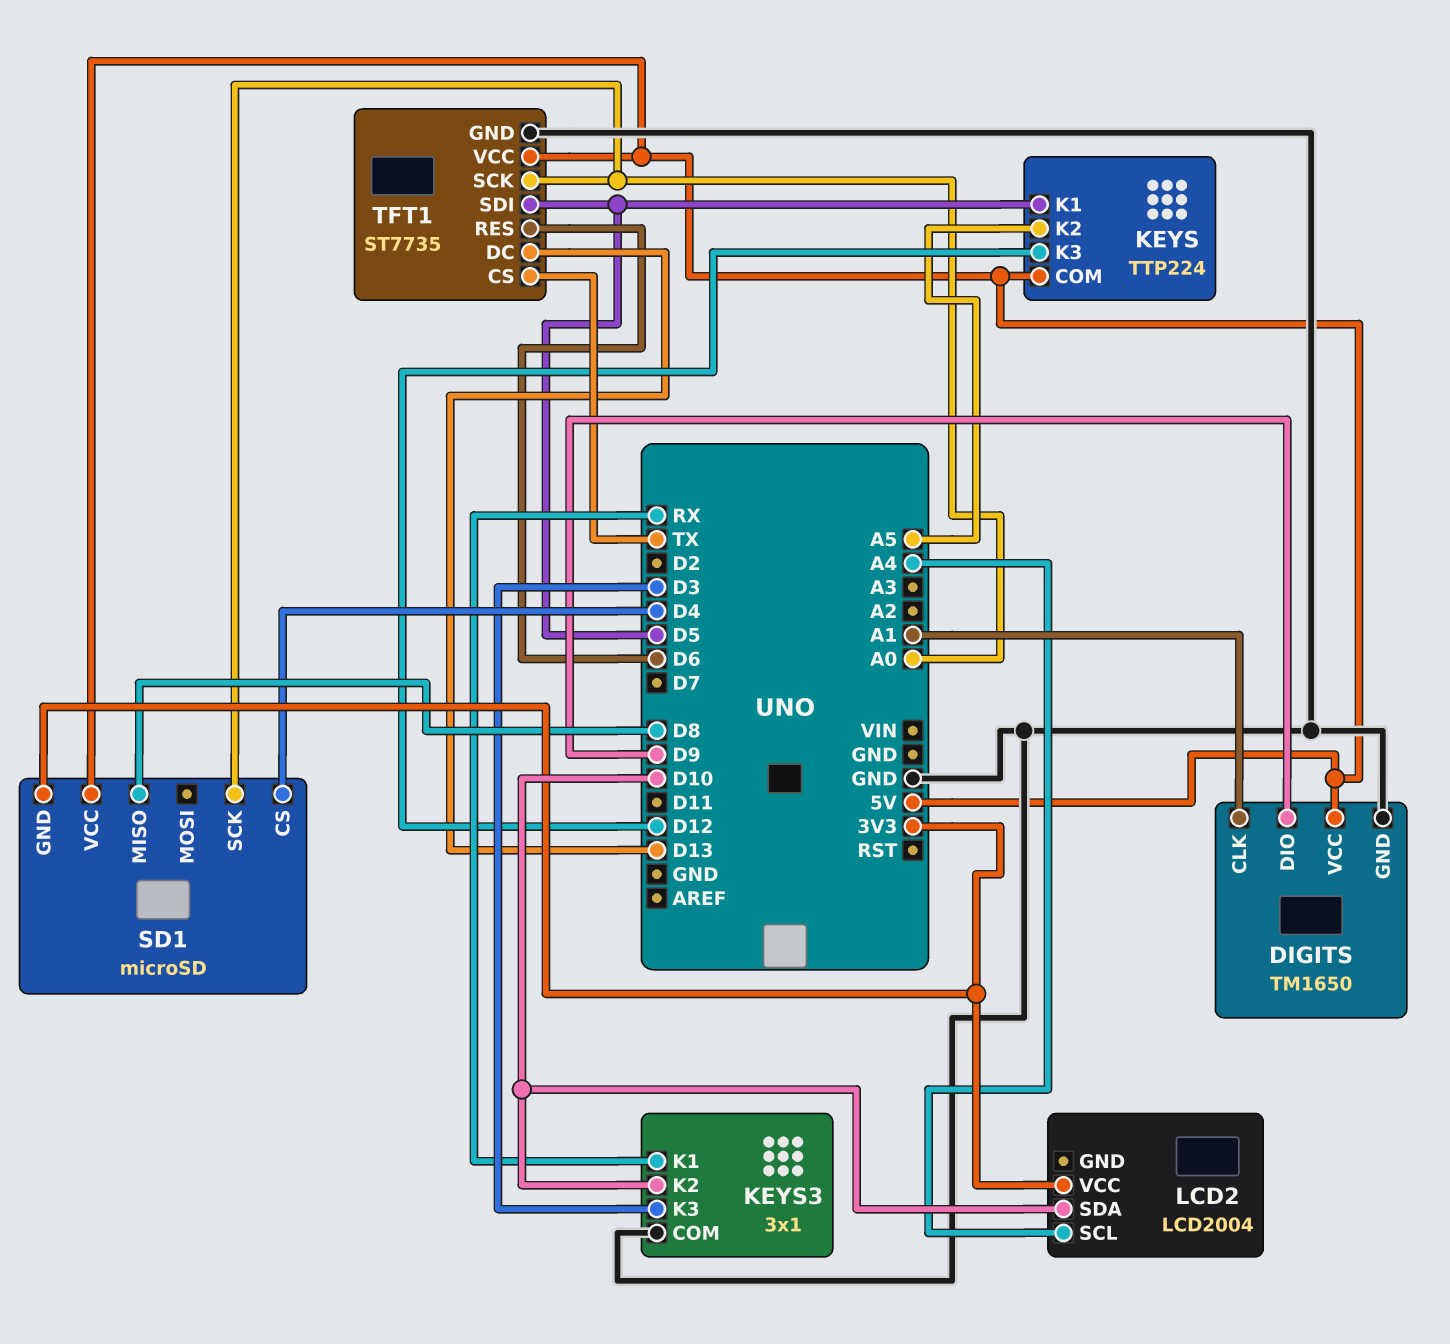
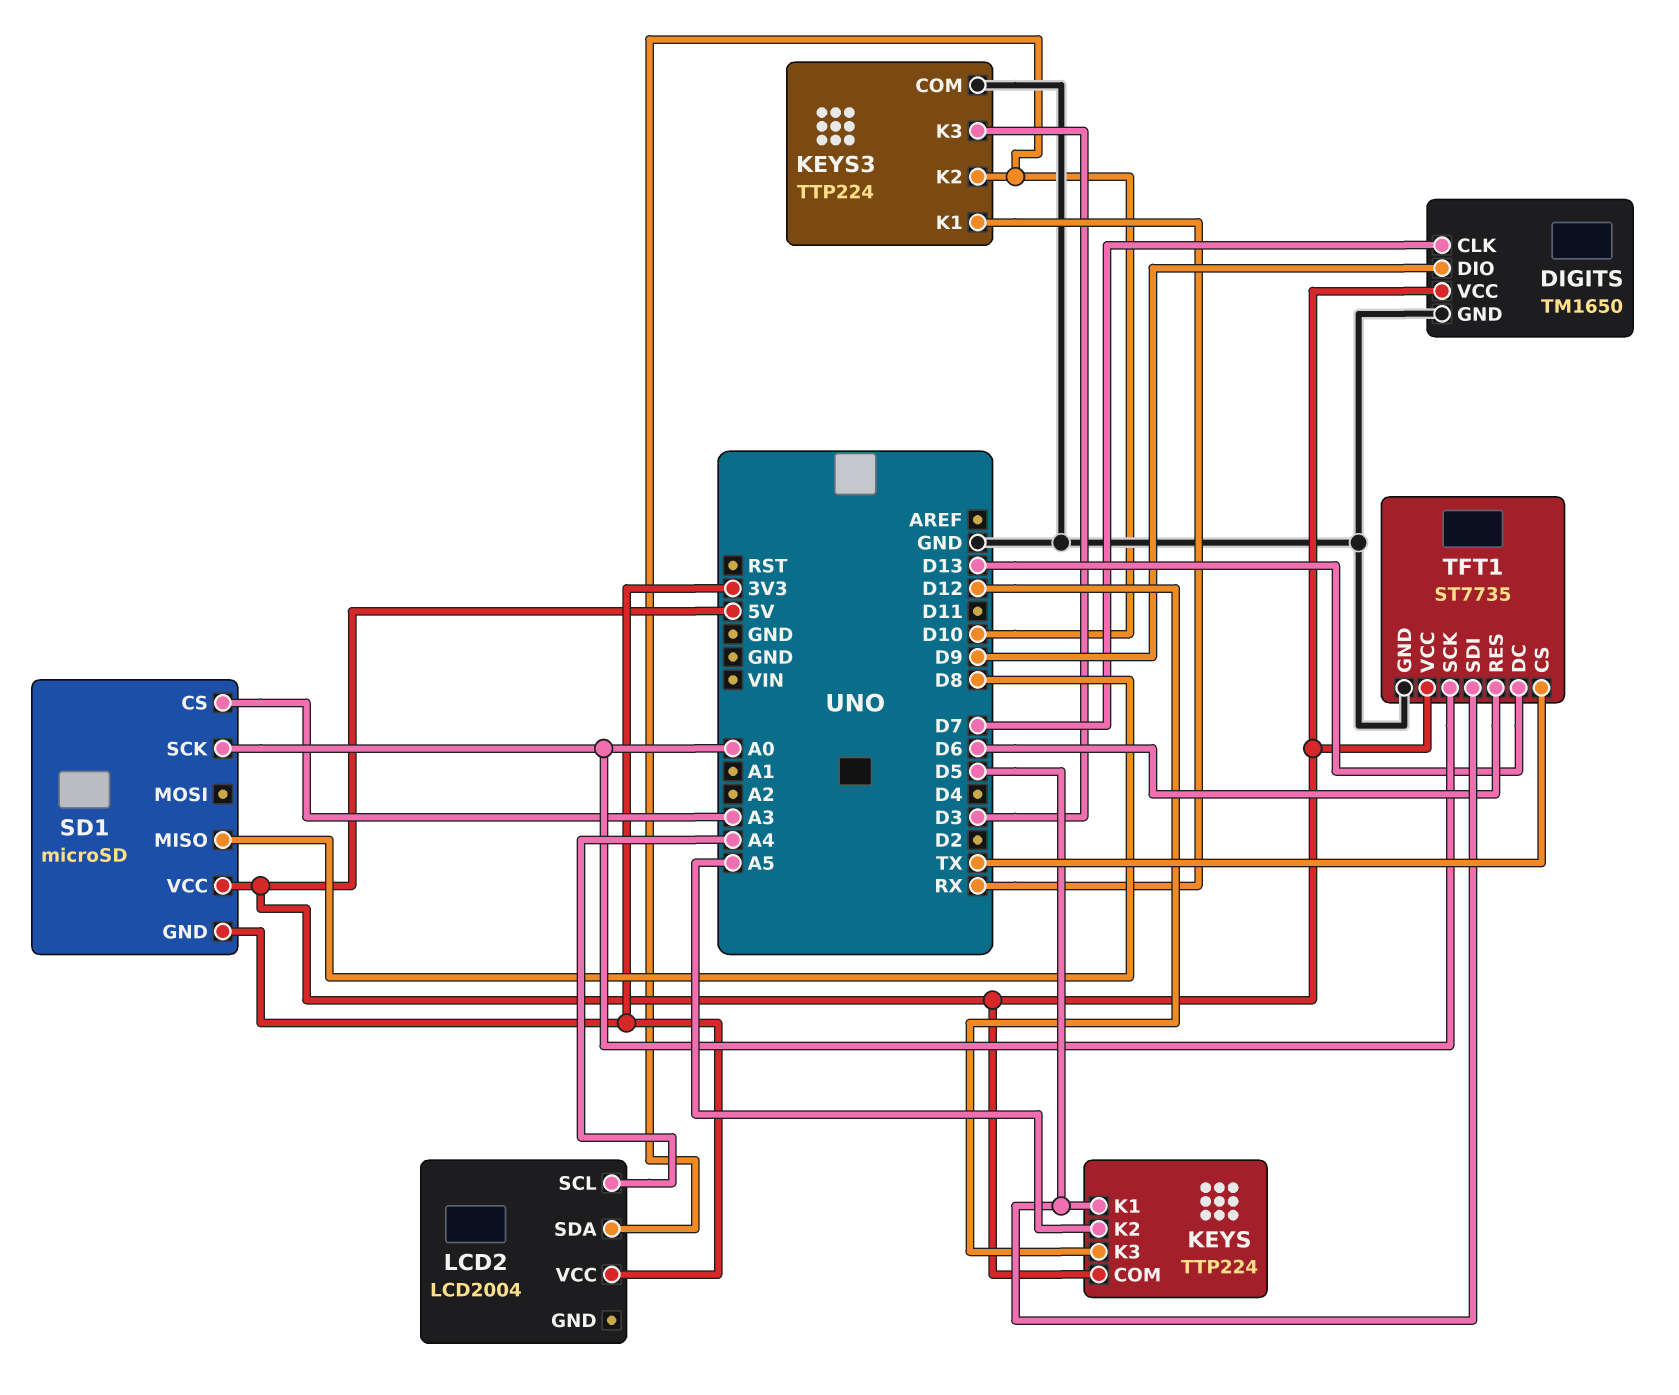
DIGITS pin CLK: A1 -> D7
KEYS3: 3x1 -> TTP224
SD1 pin CS: D4 -> A3

